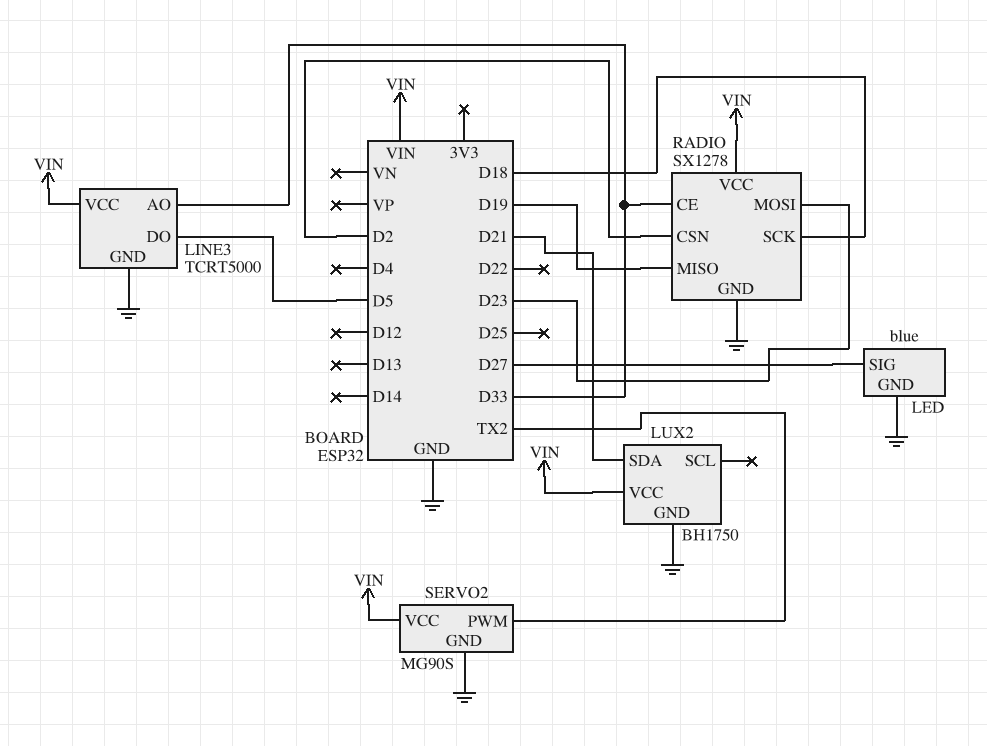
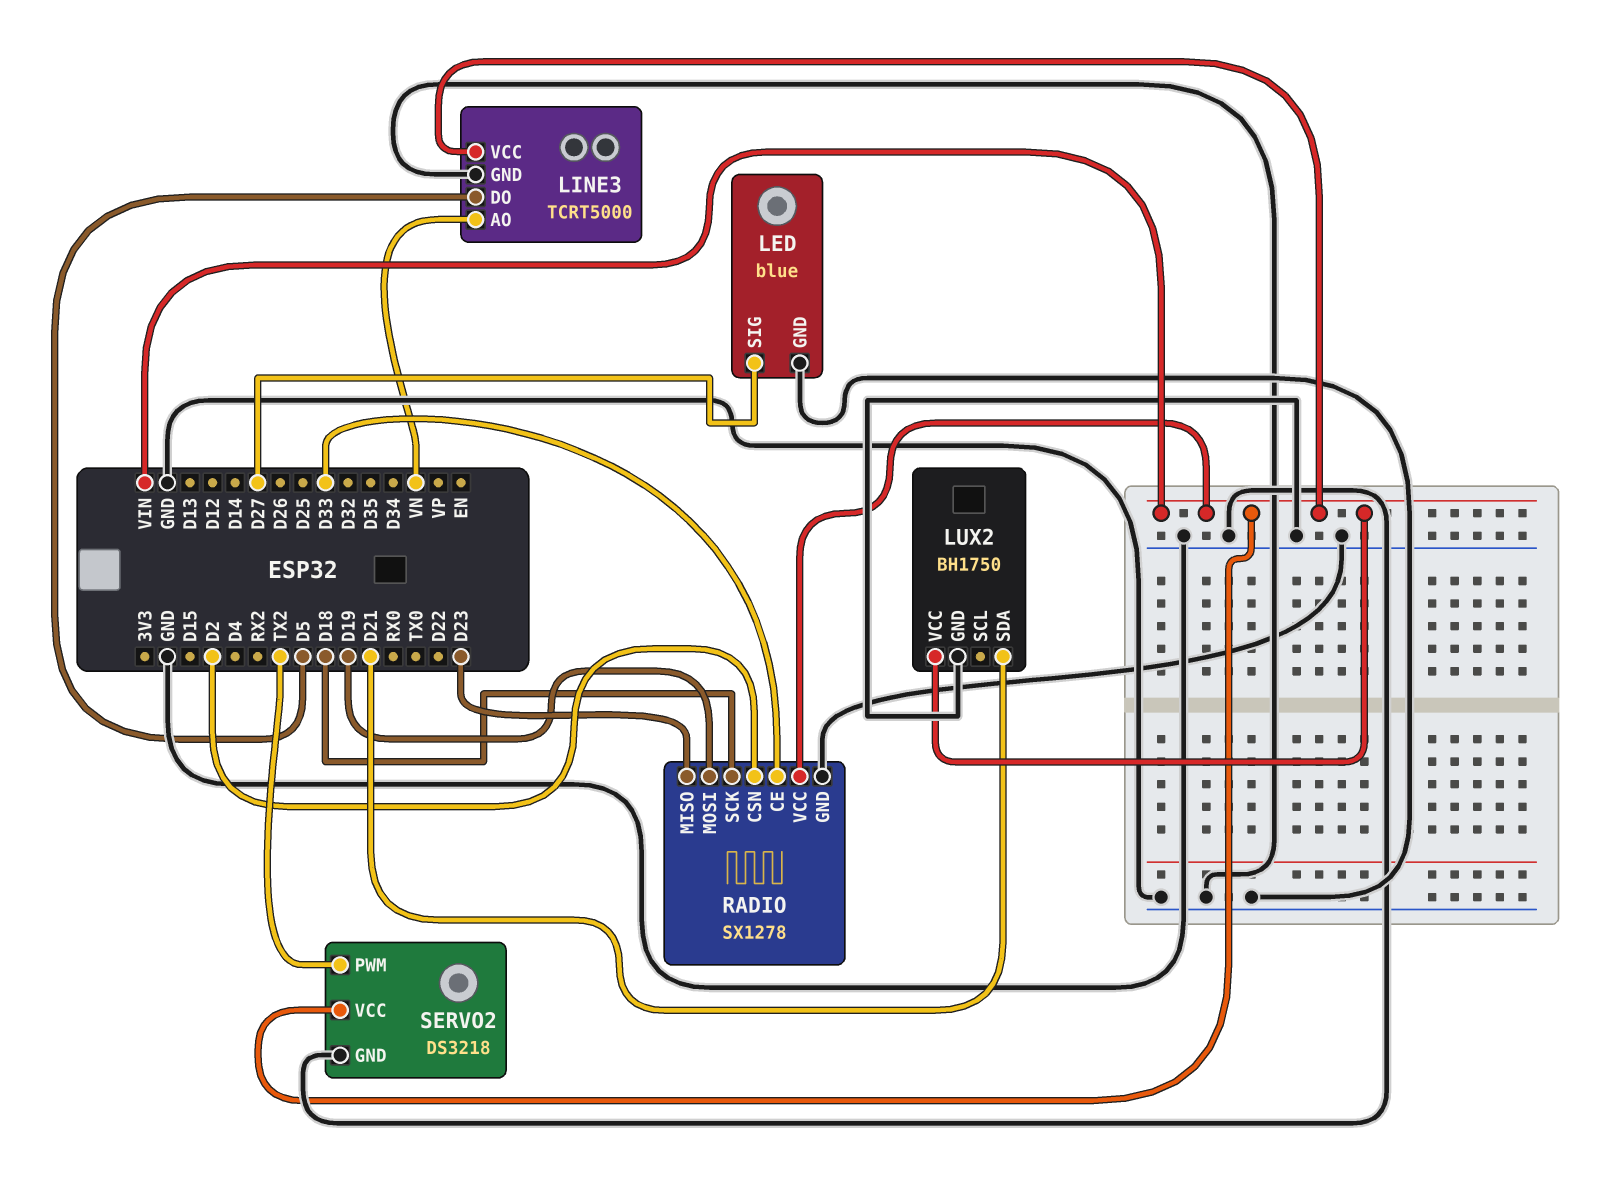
LINE3 pin AO: D33 -> VN
RADIO pin MISO: D19 -> D23
RADIO pin MOSI: D23 -> D19
SERVO2: MG90S -> DS3218

